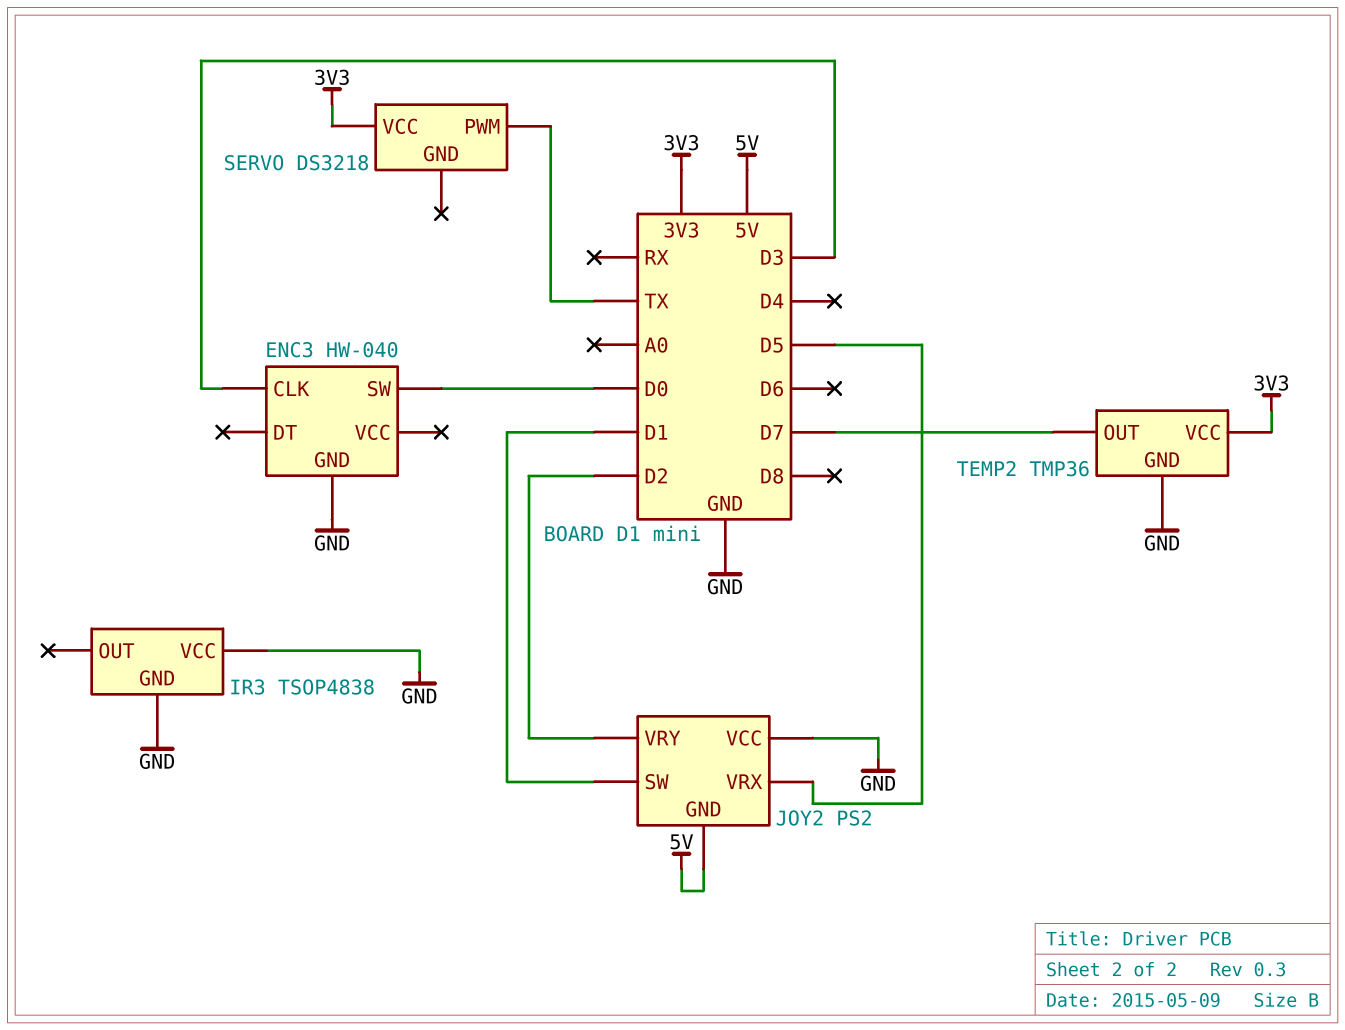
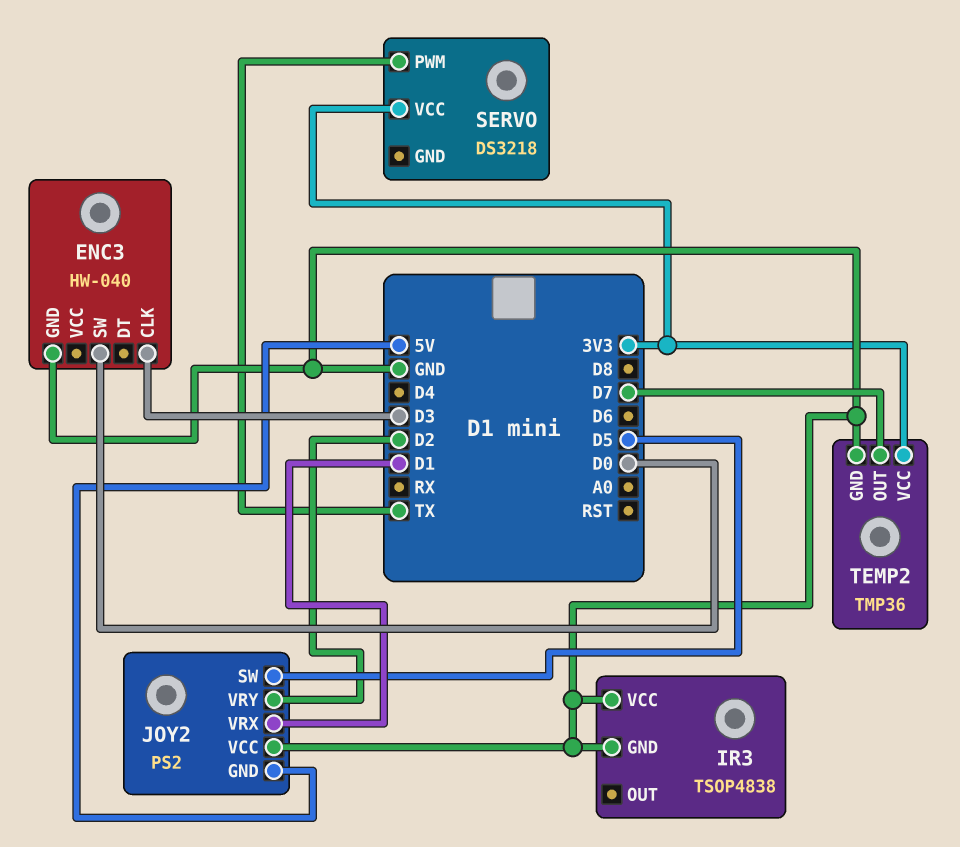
JOY2 pin SW: D1 -> D5
JOY2 pin VRX: D5 -> D1

